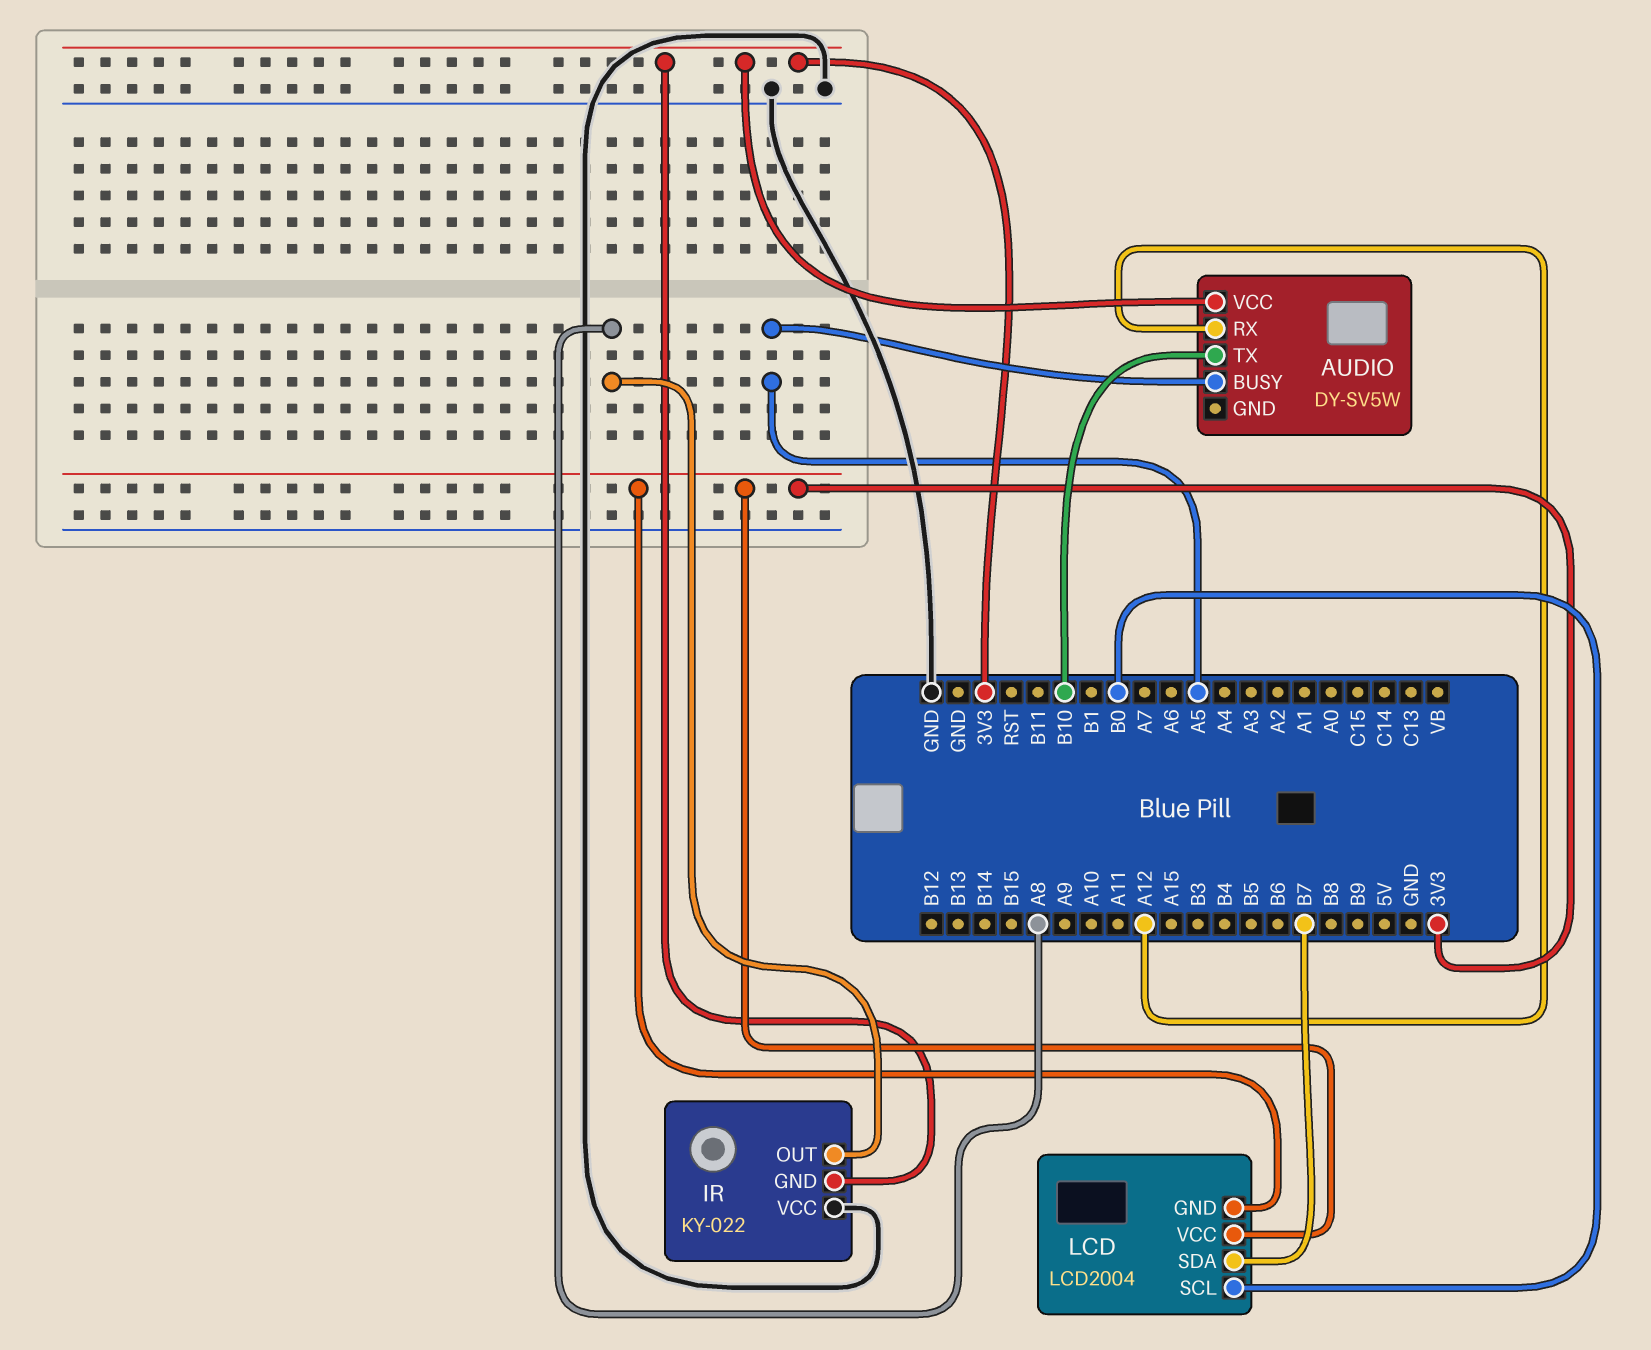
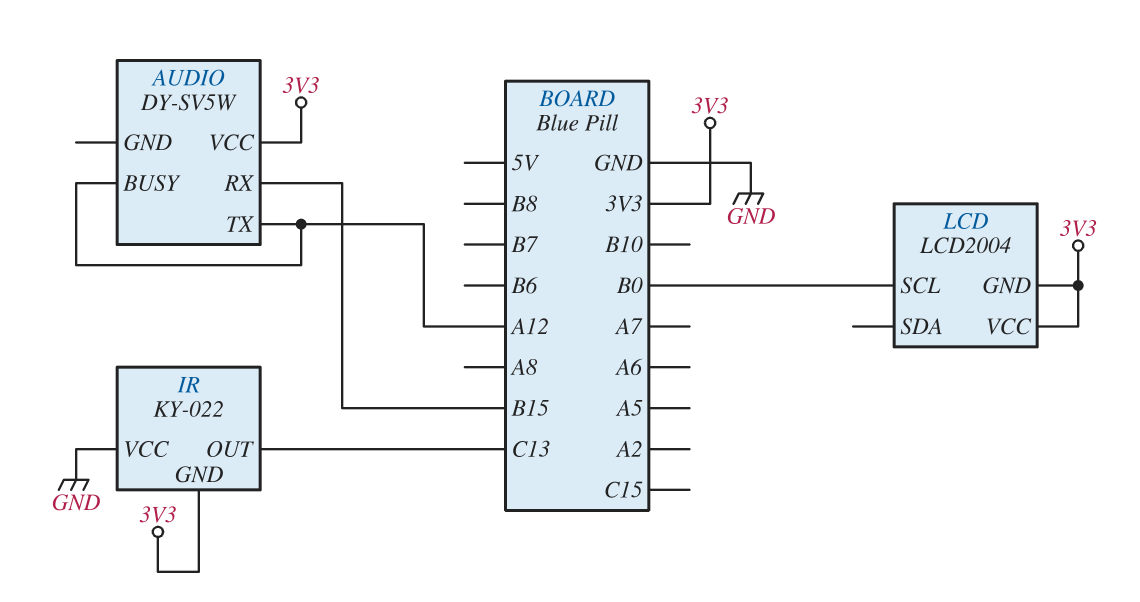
AUDIO pin BUSY: A5 -> A12
AUDIO pin RX: A12 -> B15
AUDIO pin TX: B10 -> A12
IR pin OUT: A8 -> C13
LCD pin SDA: B7 -> none

